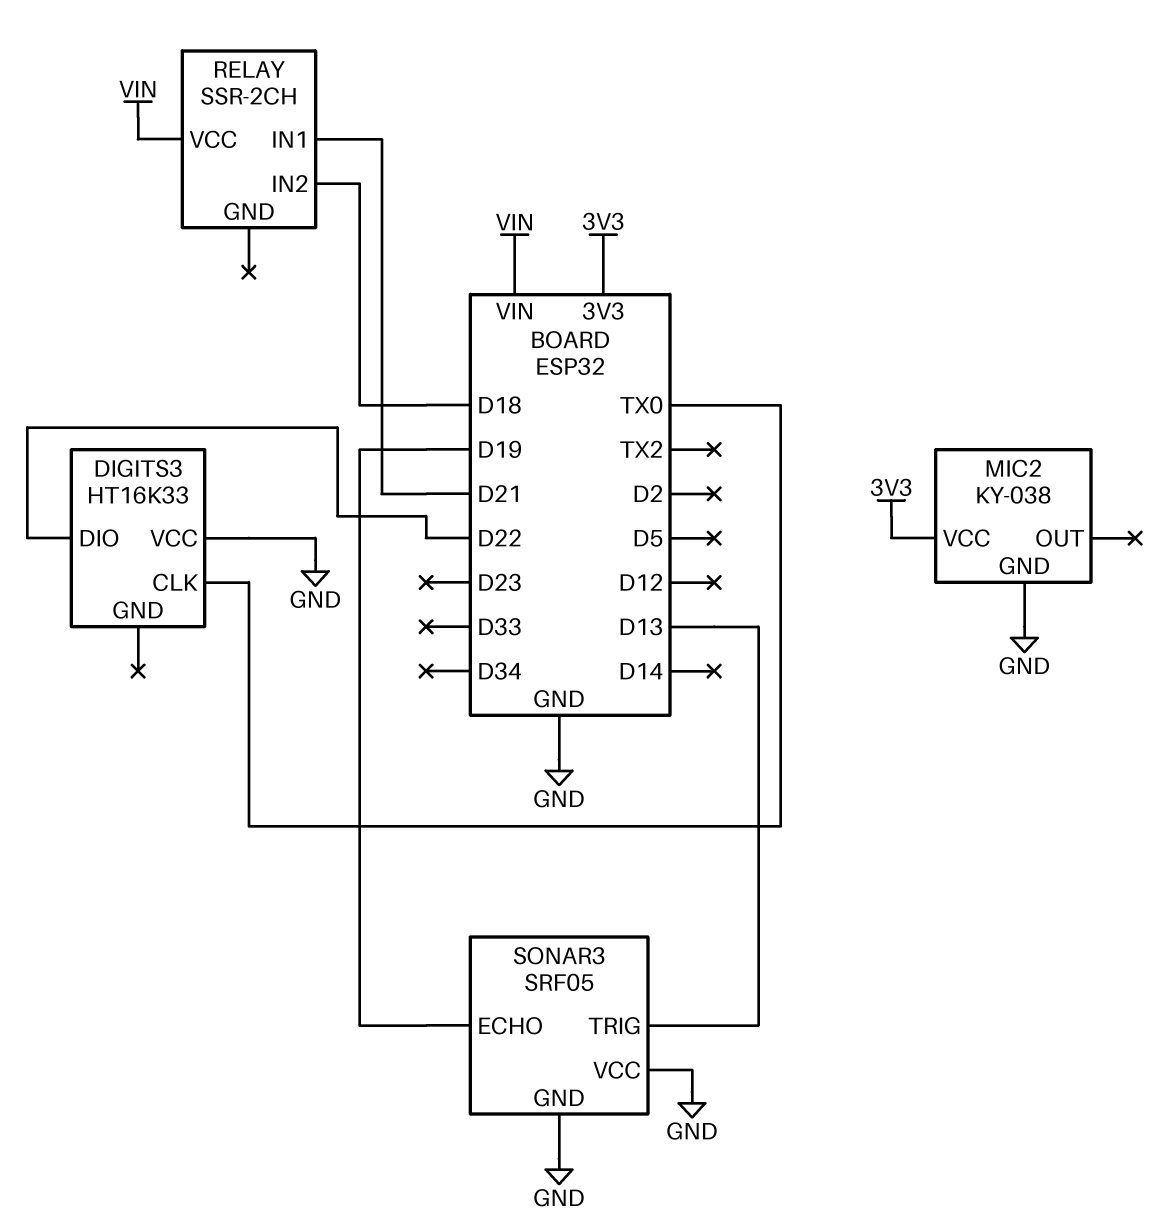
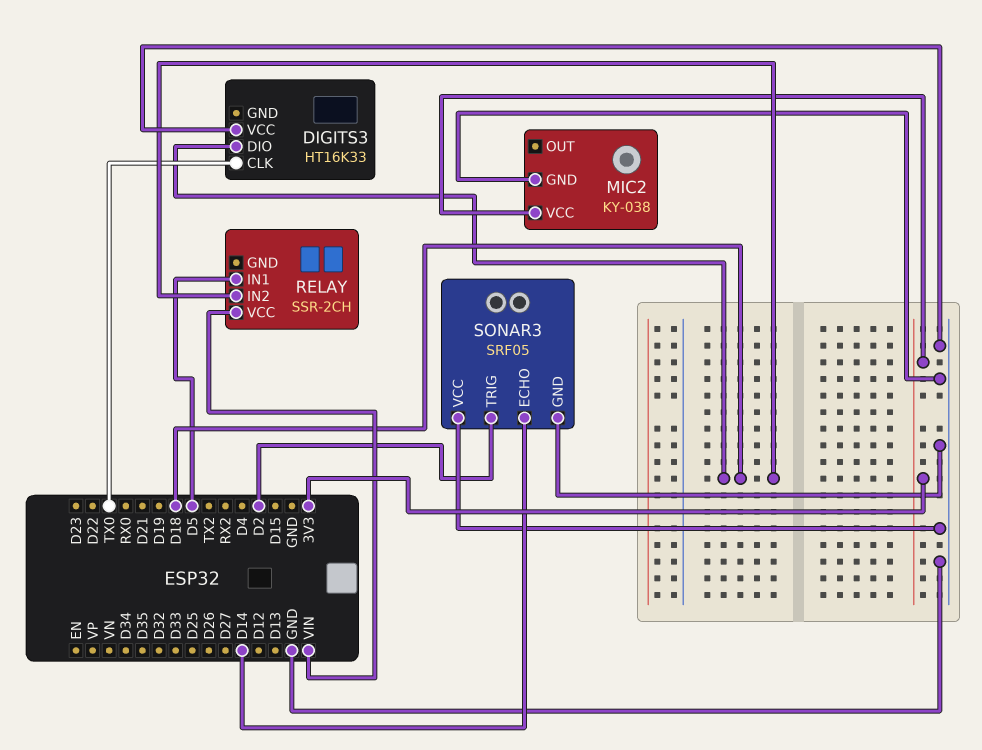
DIGITS3 pin DIO: D22 -> D18
RELAY pin IN1: D21 -> D5
SONAR3 pin ECHO: D19 -> D14
SONAR3 pin TRIG: D13 -> D2

